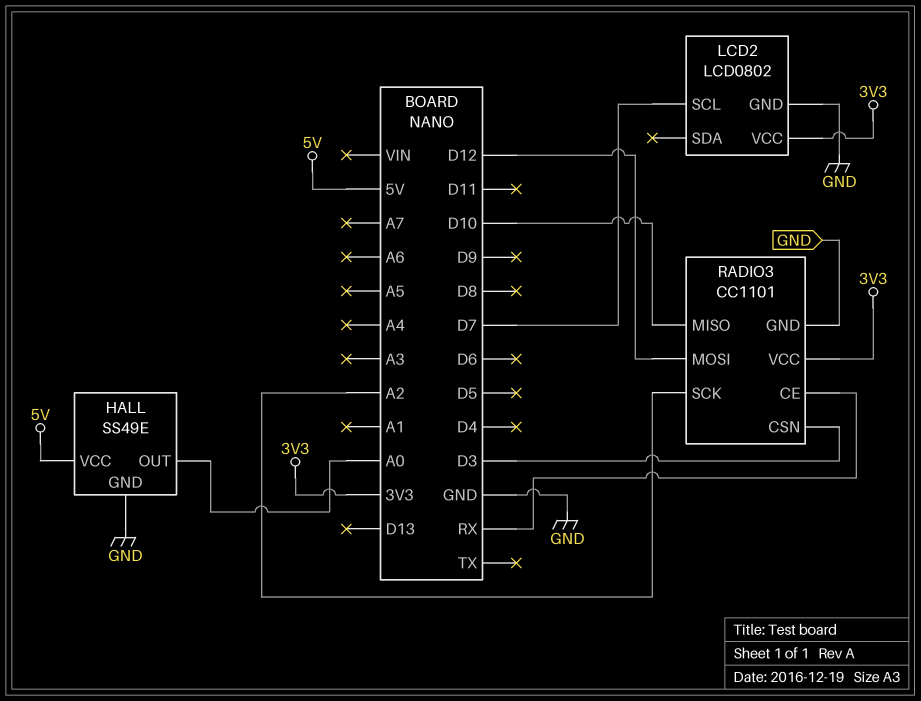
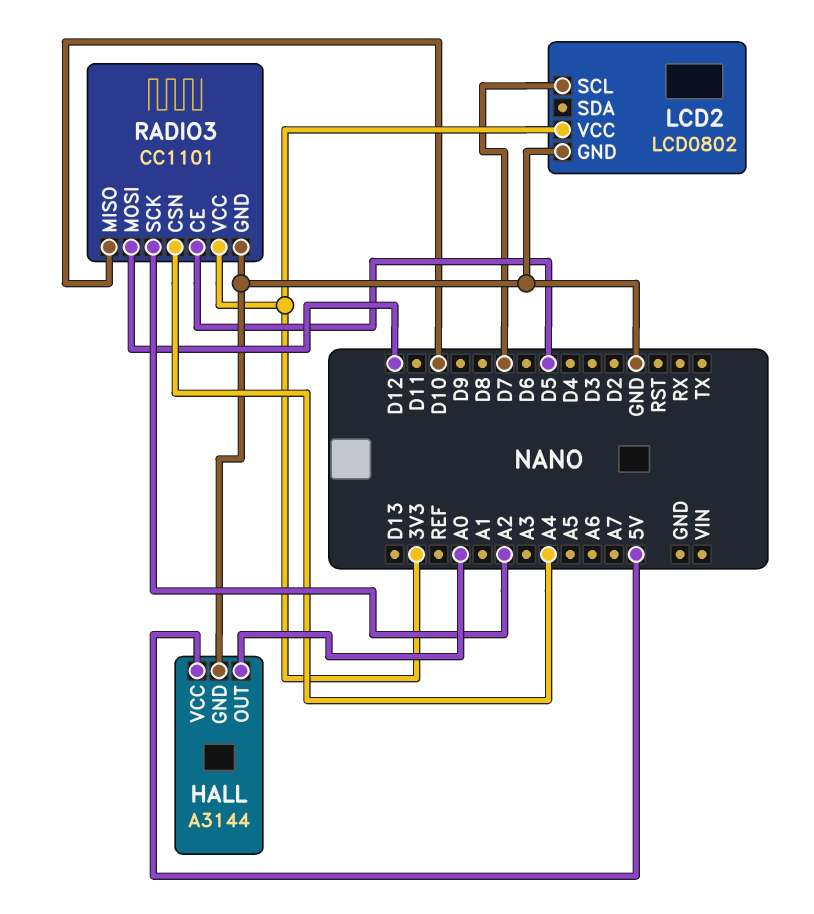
HALL: SS49E -> A3144
RADIO3 pin CE: RX -> D5
RADIO3 pin CSN: D3 -> A4

